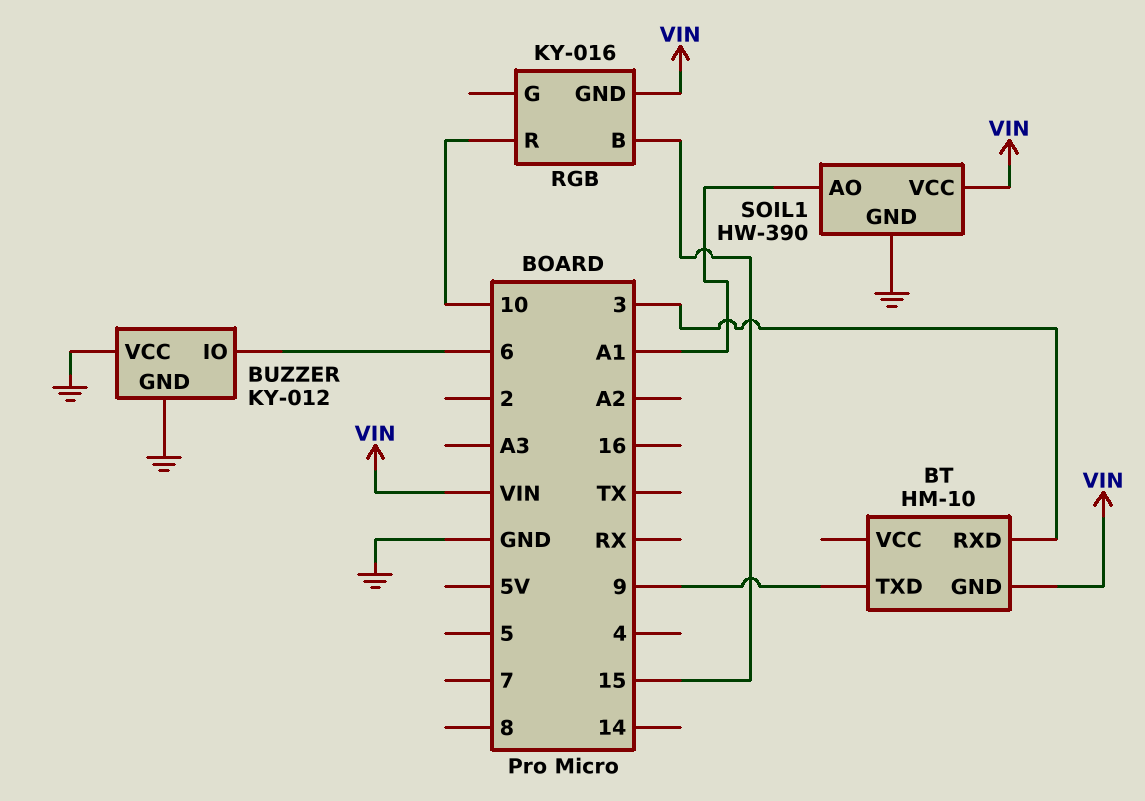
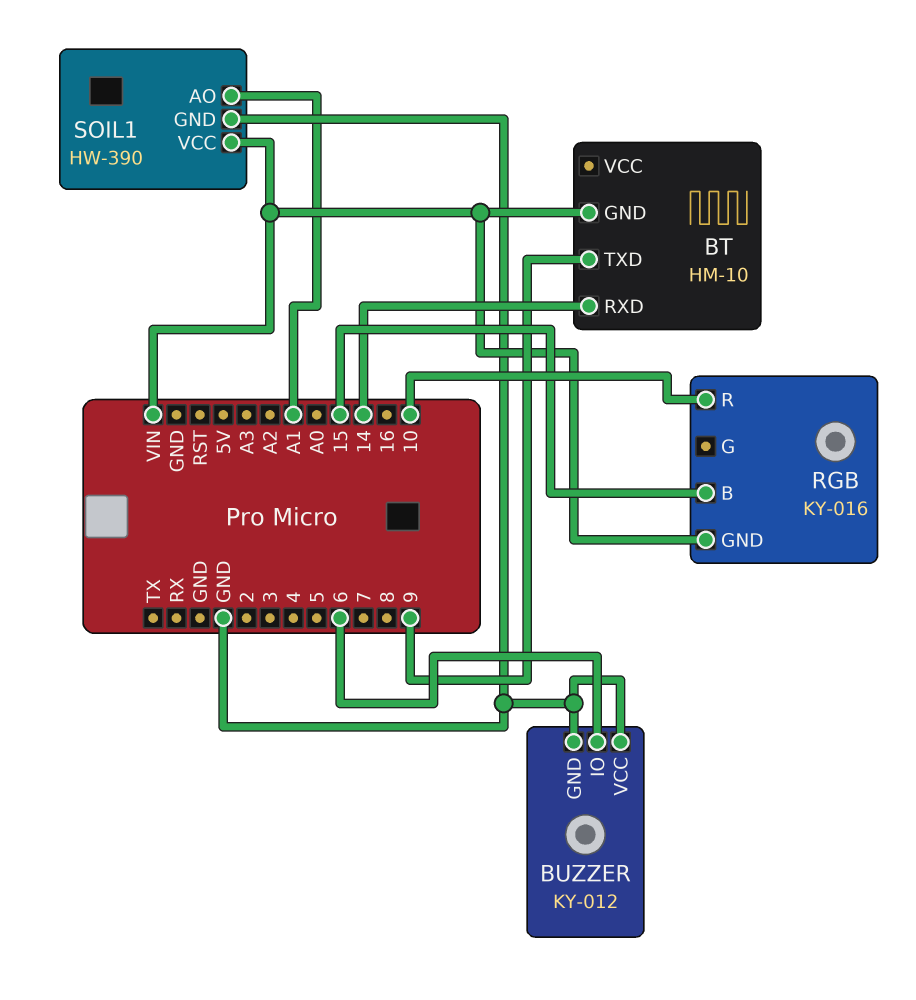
BT pin RXD: 3 -> 14

